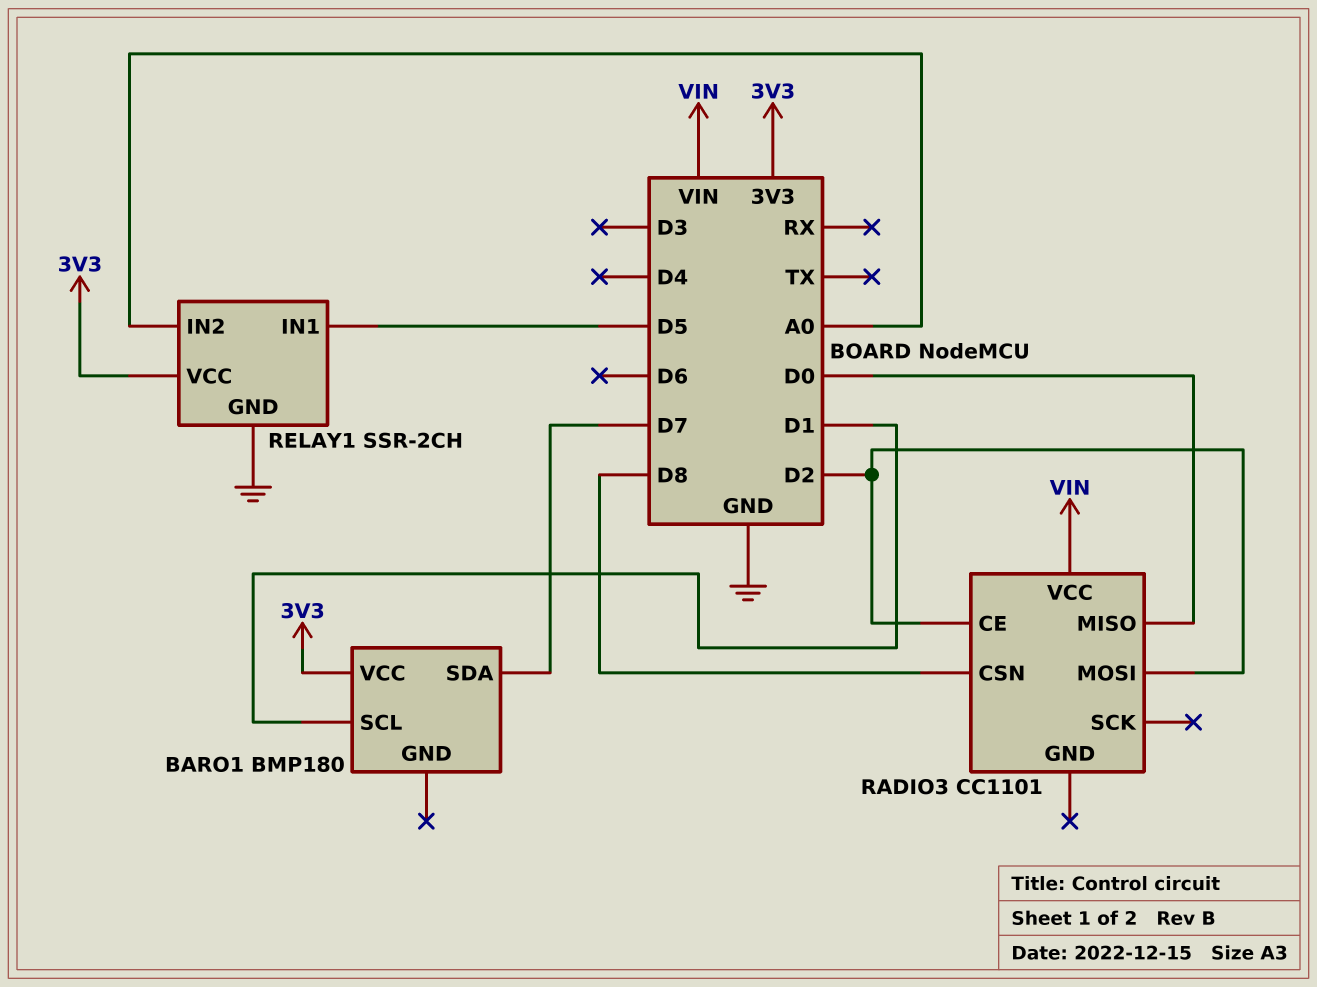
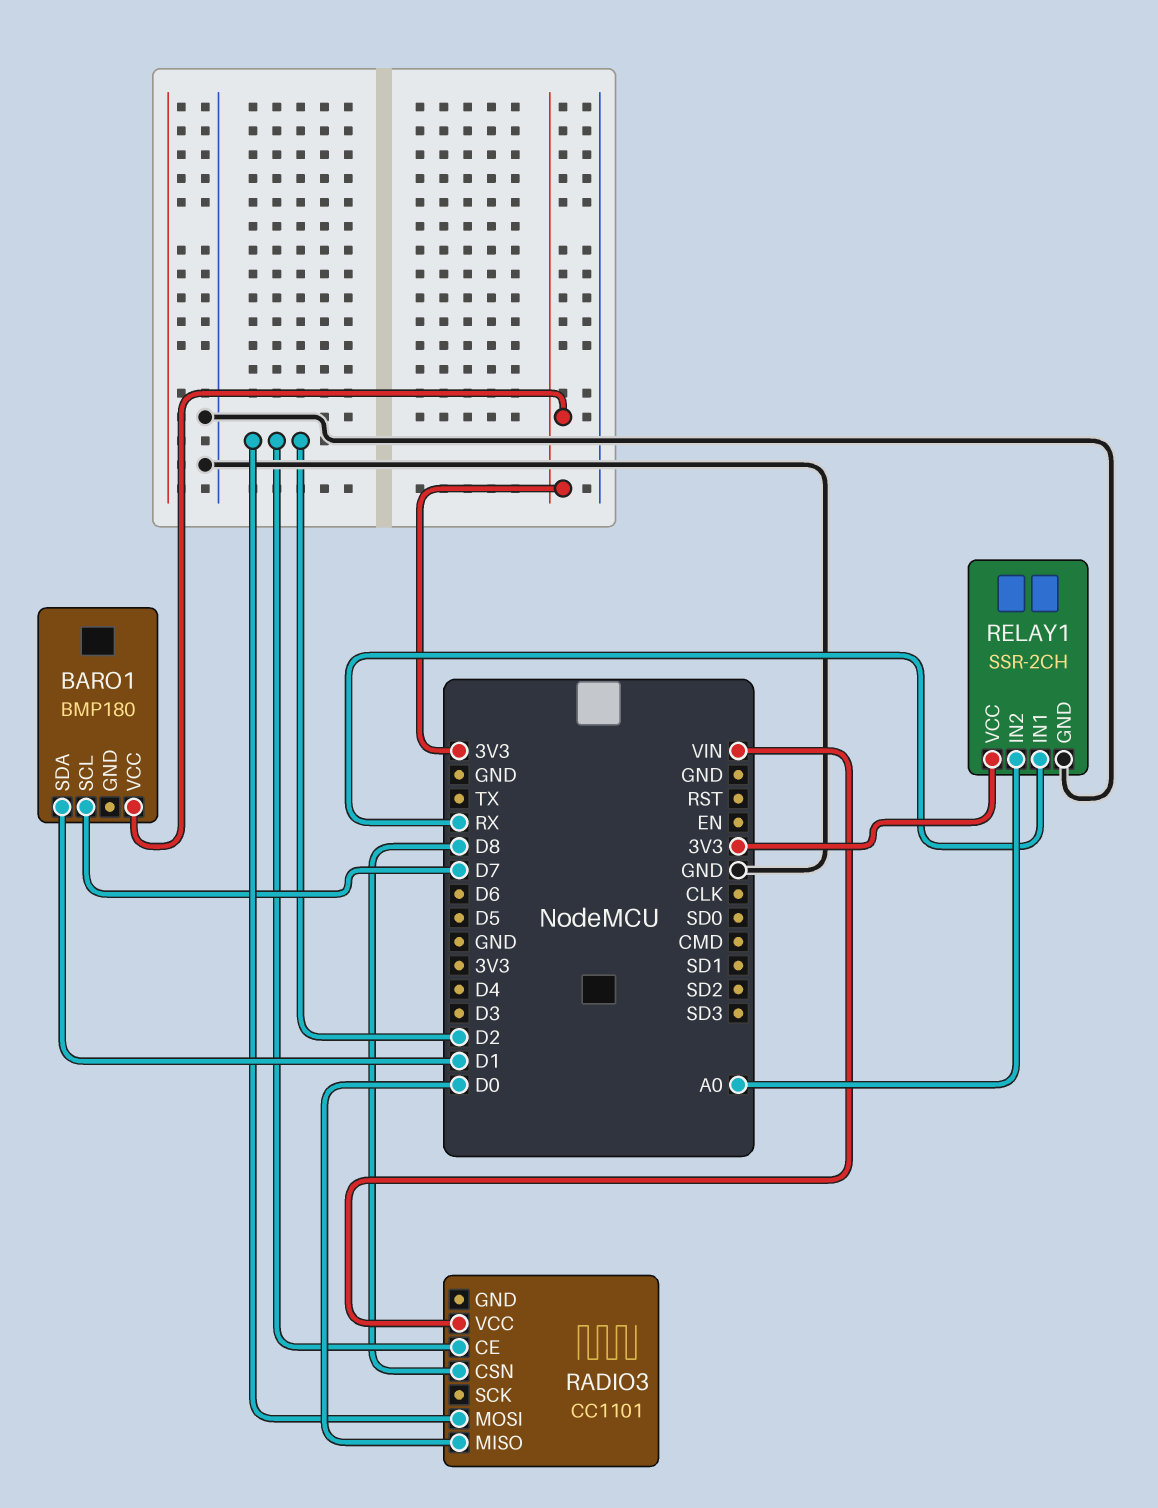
BARO1 pin SCL: D1 -> D7
BARO1 pin SDA: D7 -> D1
RELAY1 pin IN1: D5 -> RX

